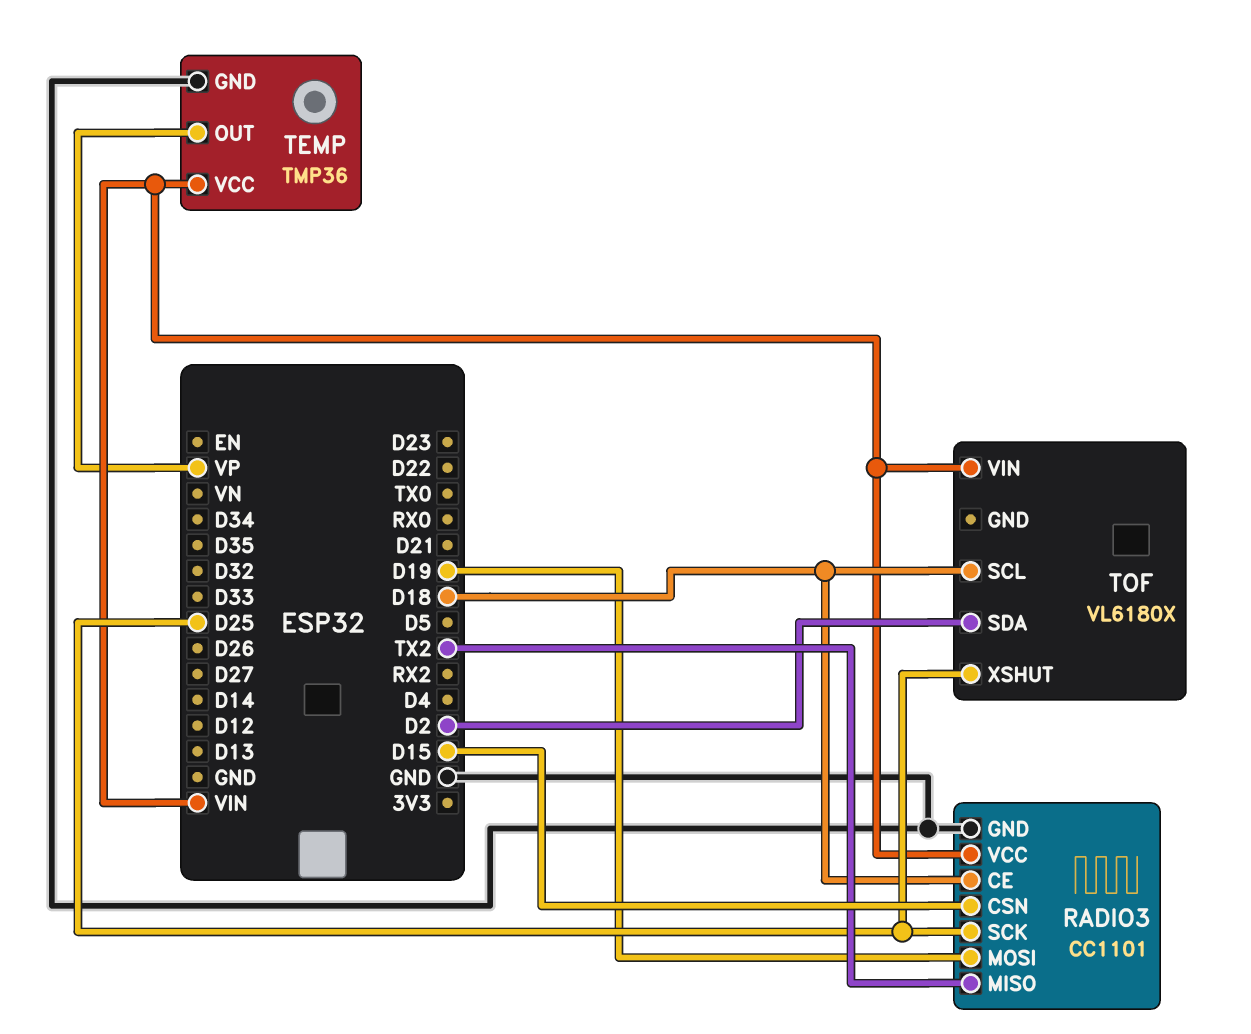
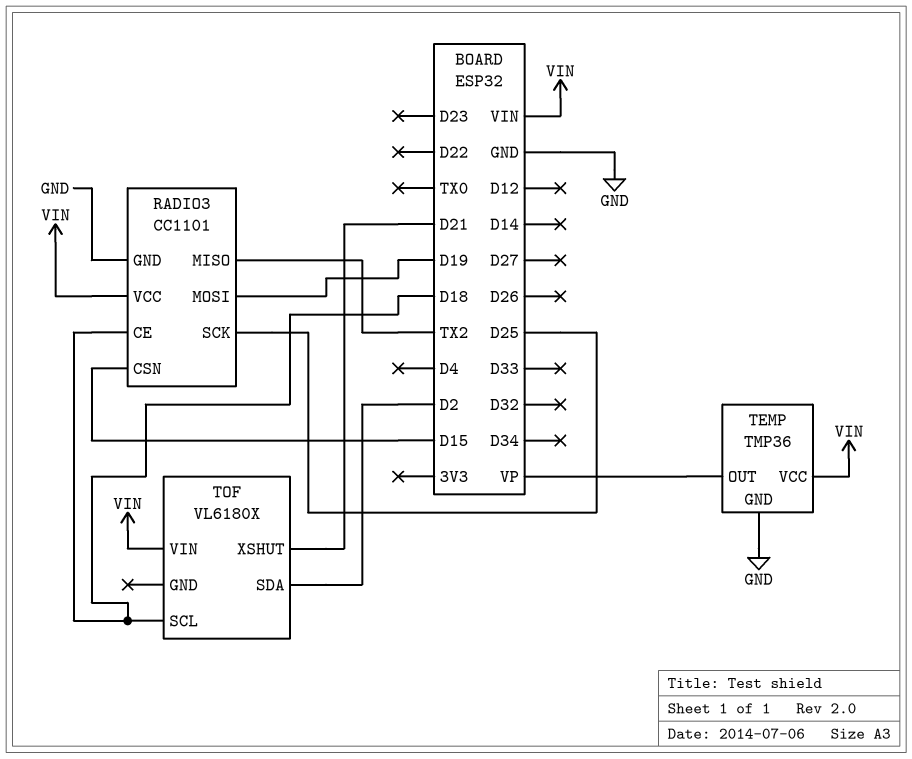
TOF pin XSHUT: D25 -> D21

